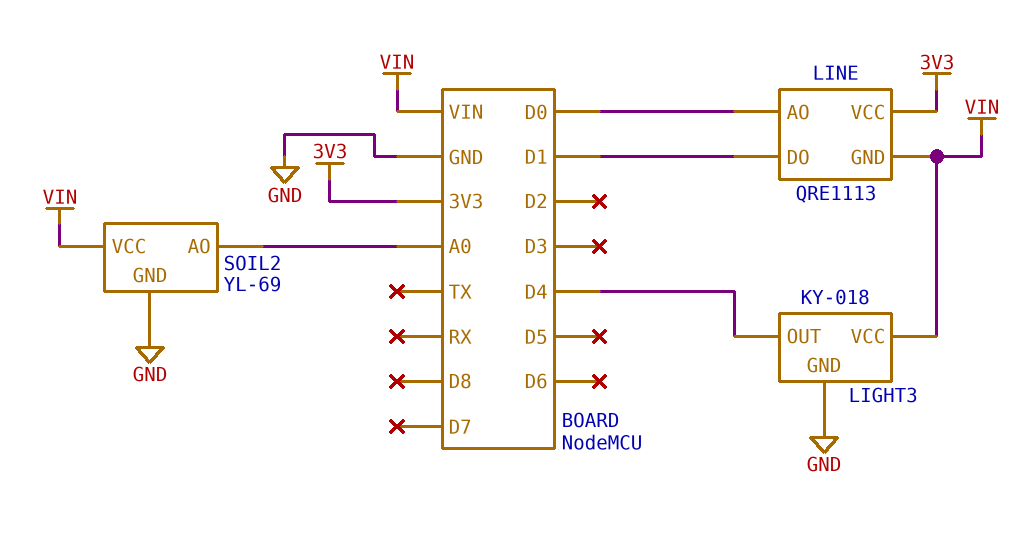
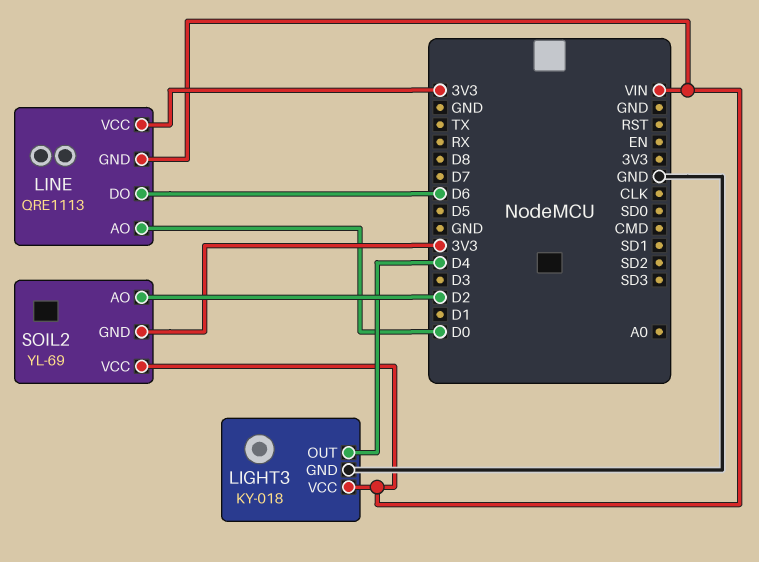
LINE pin DO: D1 -> D6
SOIL2 pin AO: A0 -> D2
SOIL2 pin GND: GND -> 3V3

